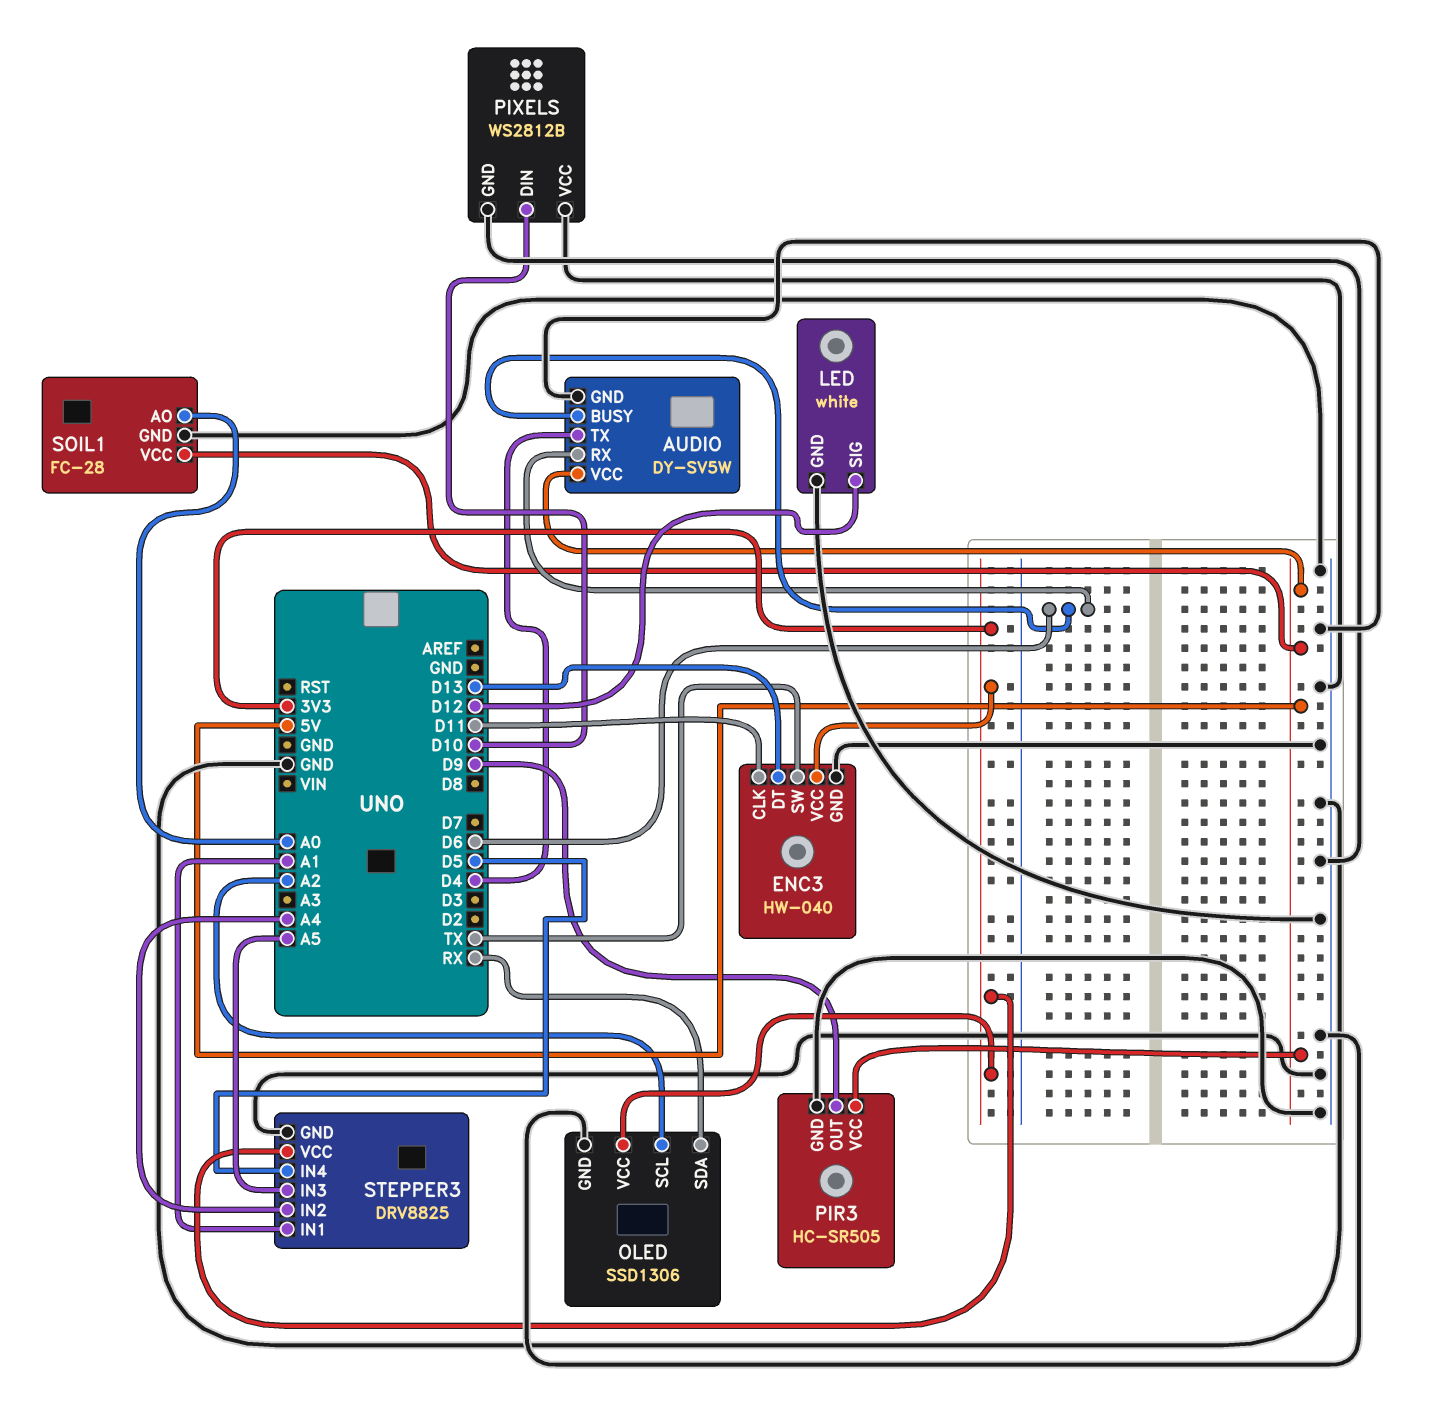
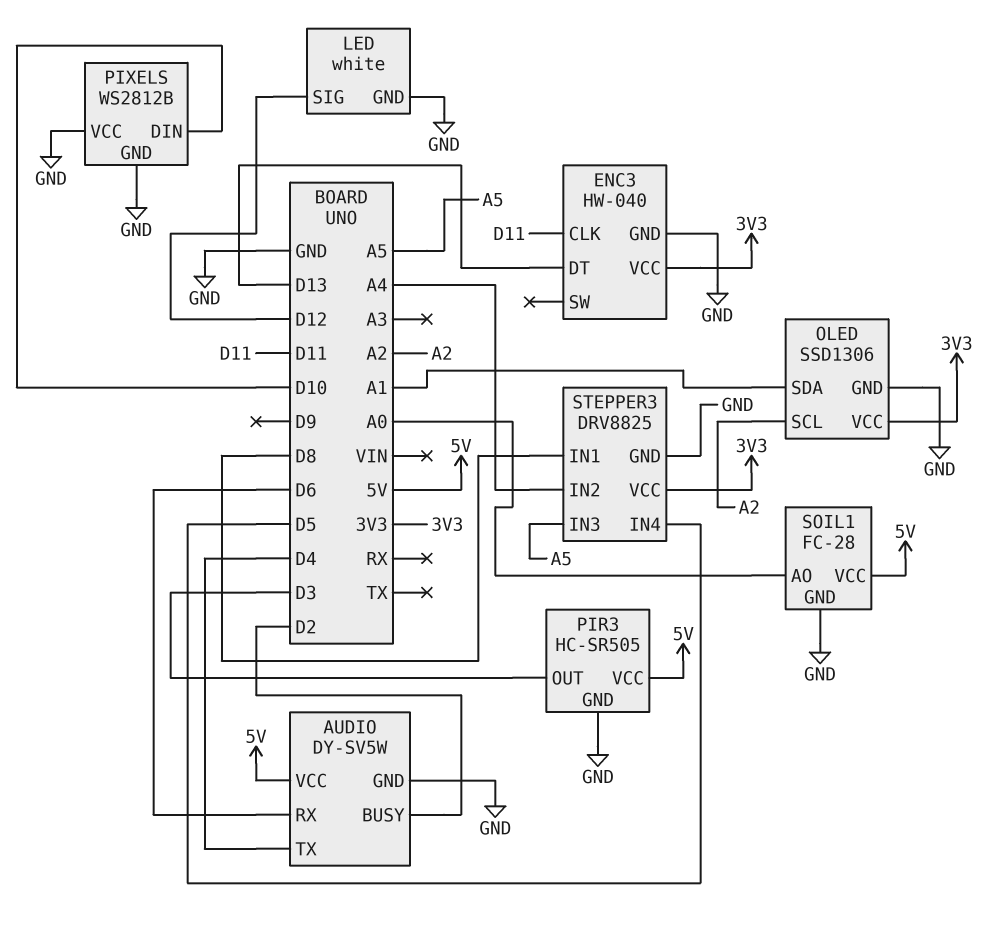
AUDIO pin BUSY: D6 -> D2
ENC3 pin SW: TX -> none
OLED pin SDA: RX -> A1
PIR3 pin OUT: D9 -> D3
STEPPER3 pin IN1: A1 -> D8

